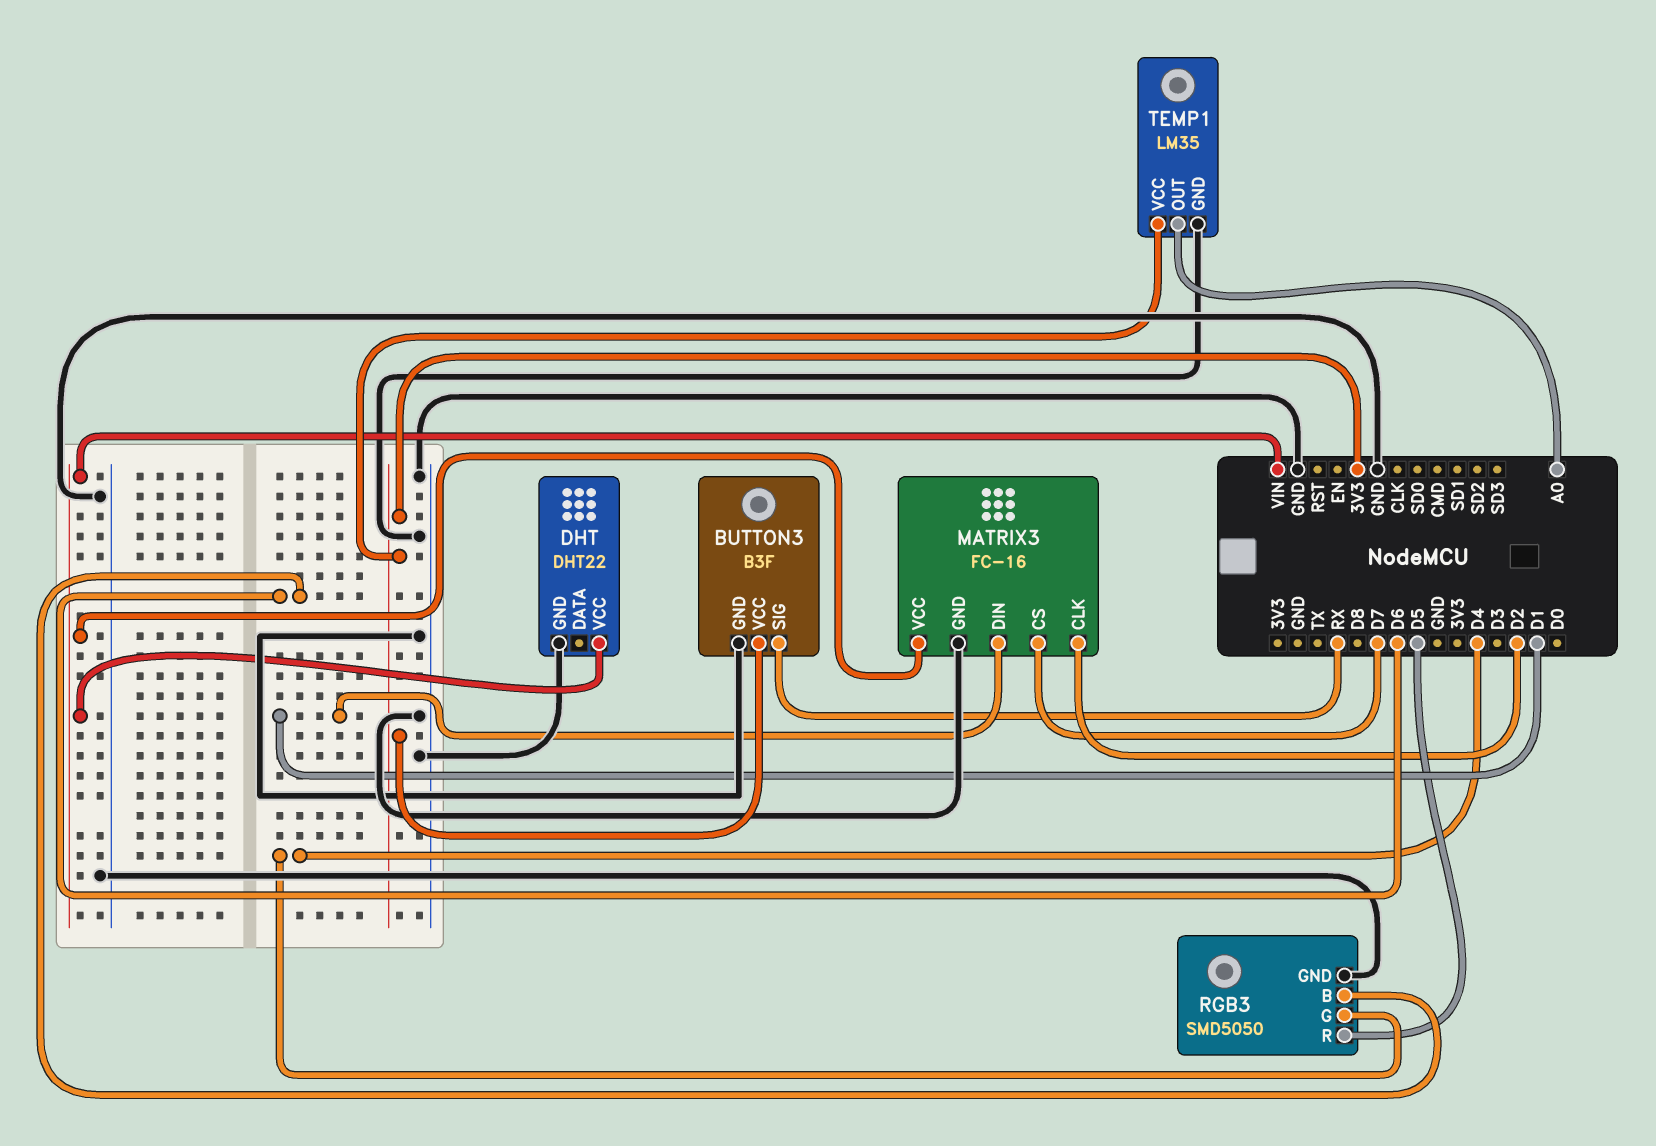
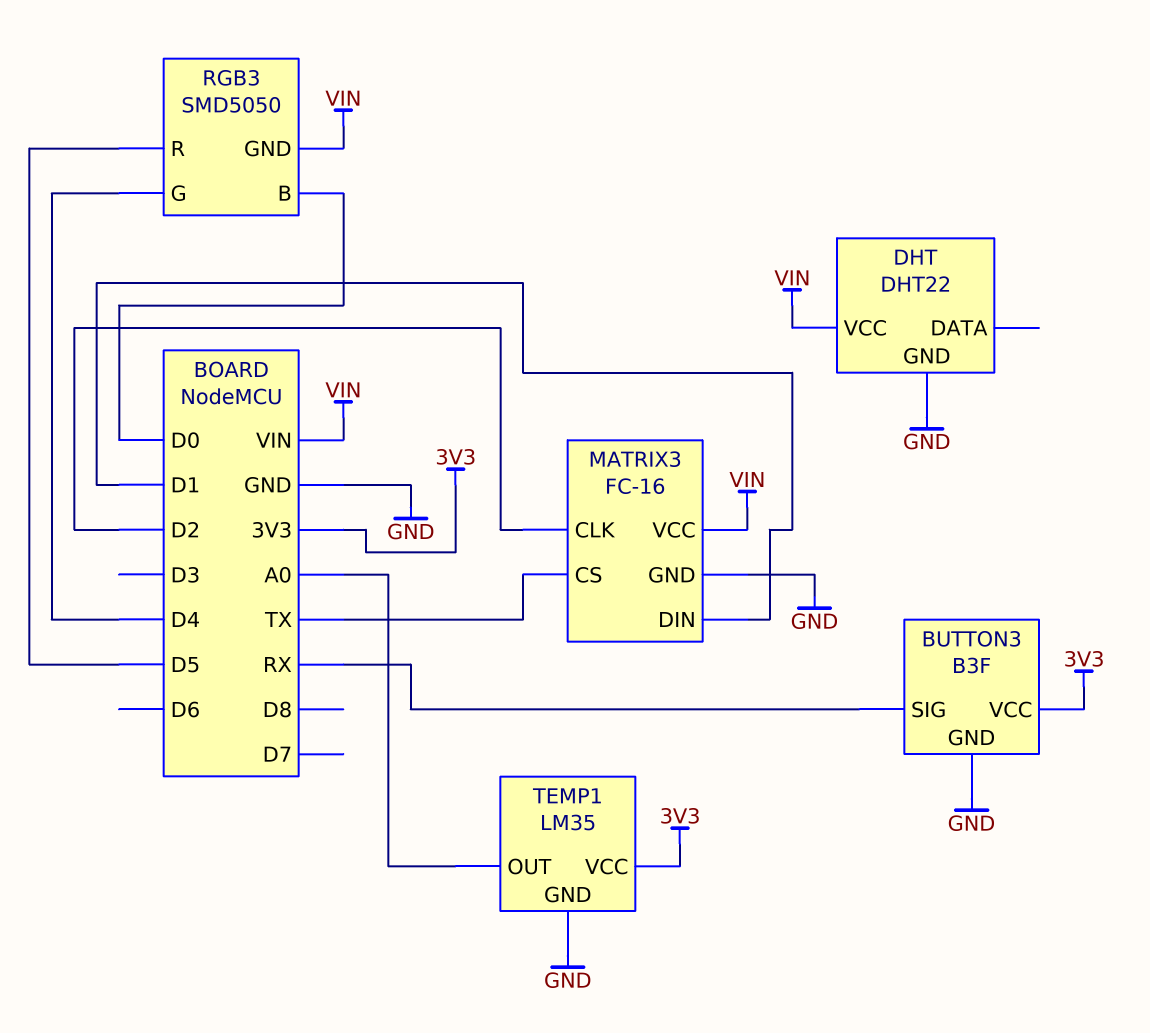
MATRIX3 pin CS: D7 -> TX
RGB3 pin B: D6 -> D0
RGB3 pin GND: GND -> VIN

